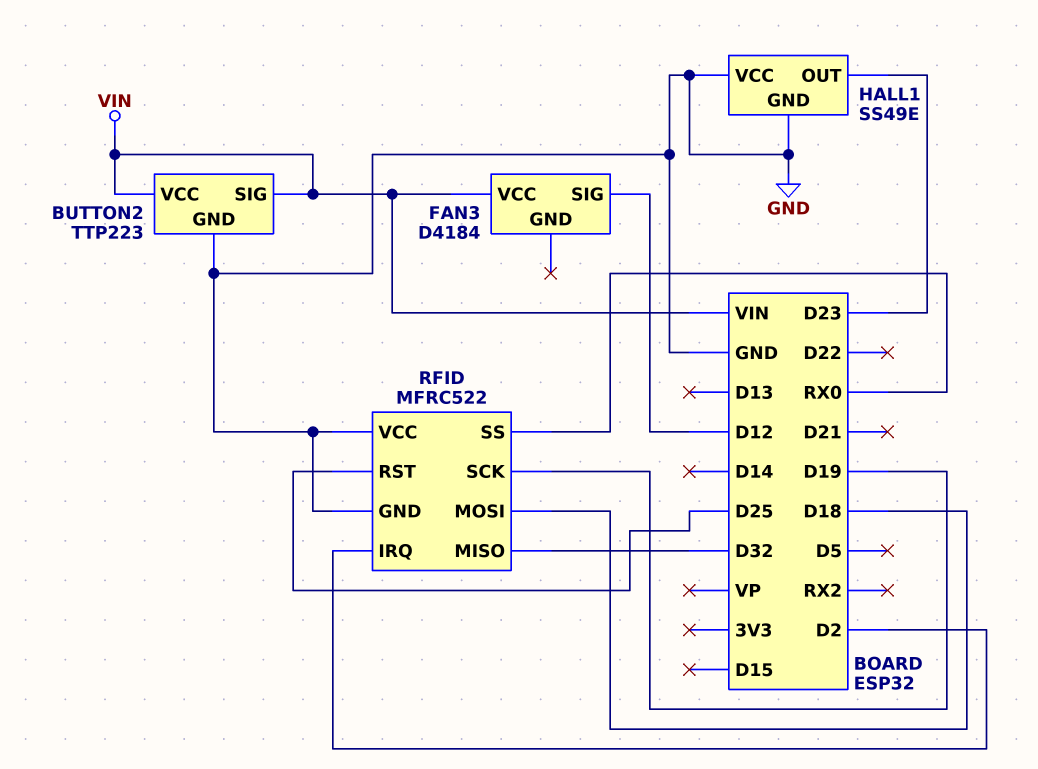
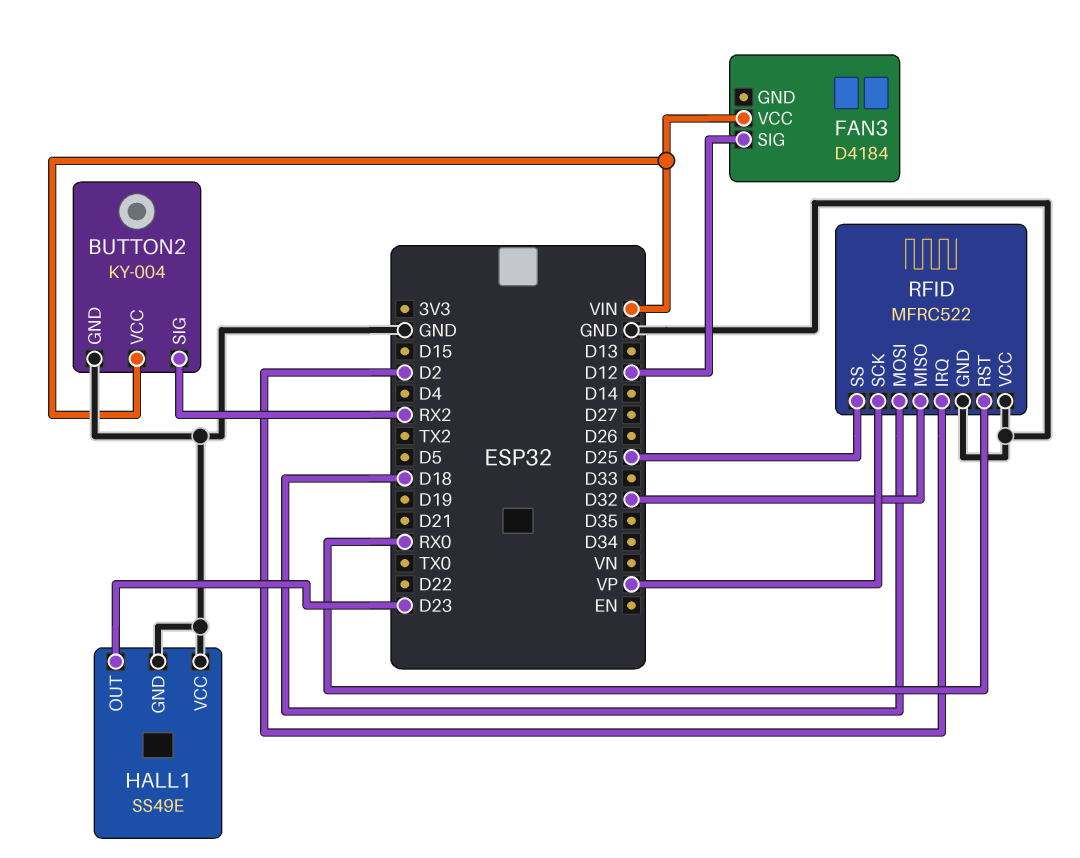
BUTTON2: TTP223 -> KY-004
BUTTON2 pin SIG: VIN -> RX2
RFID pin RST: D25 -> RX0
RFID pin SCK: D19 -> VP
RFID pin SS: RX0 -> D25

